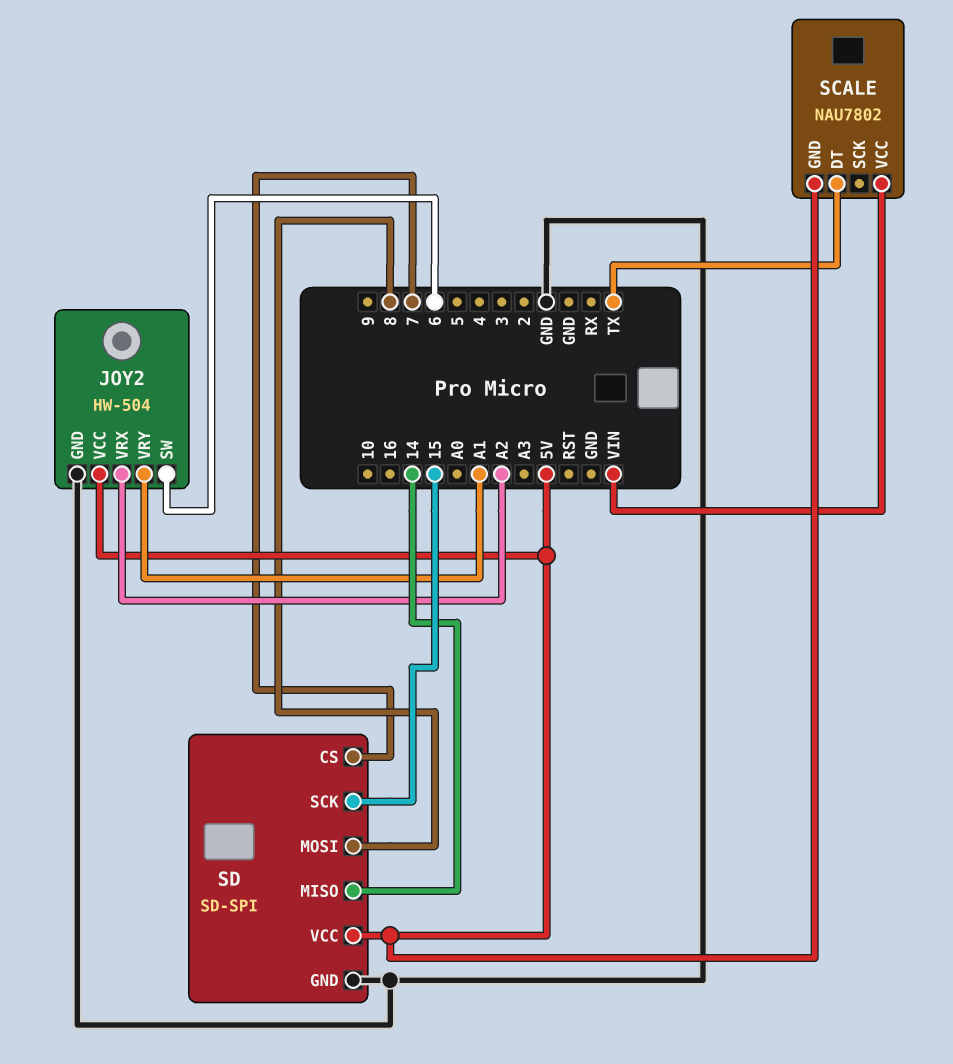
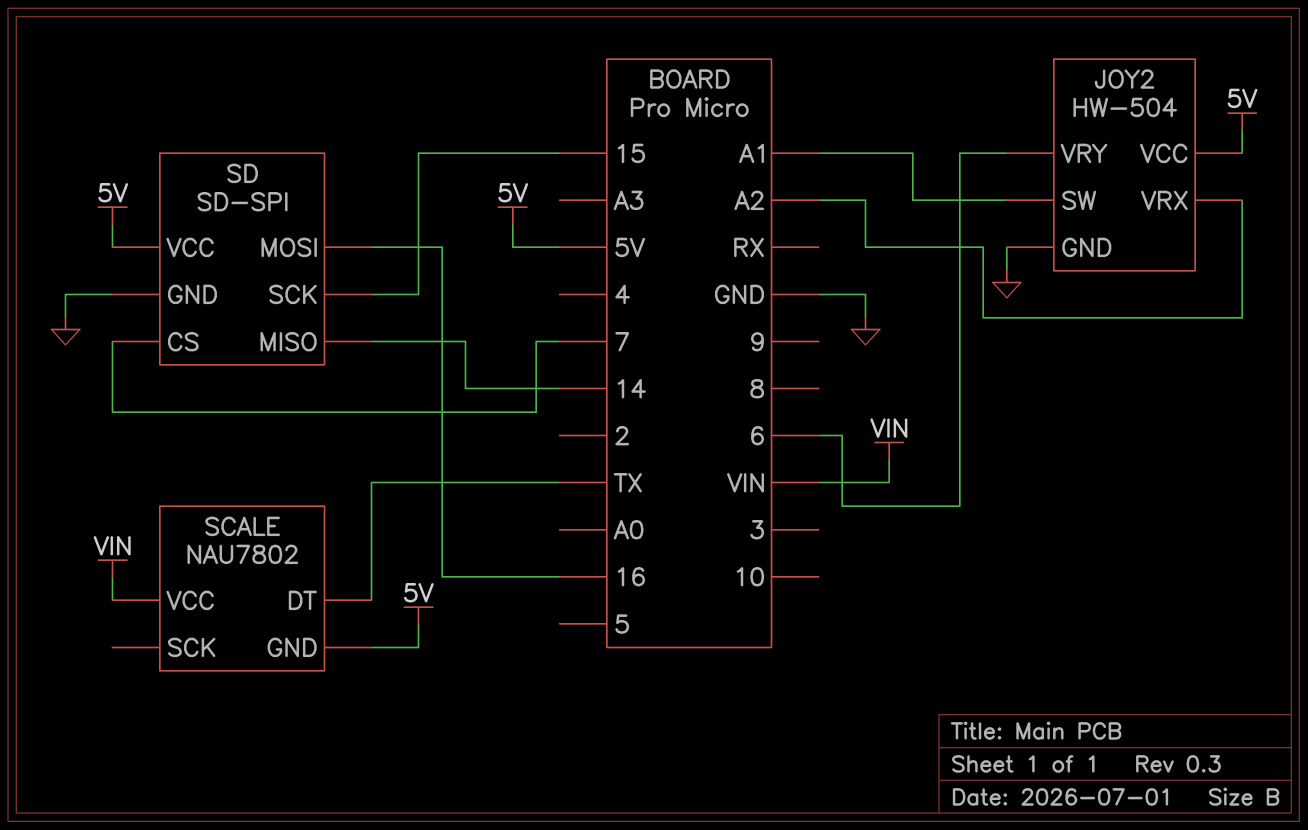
JOY2 pin SW: 6 -> A1
JOY2 pin VRY: A1 -> 6
SD pin MOSI: 8 -> 16

